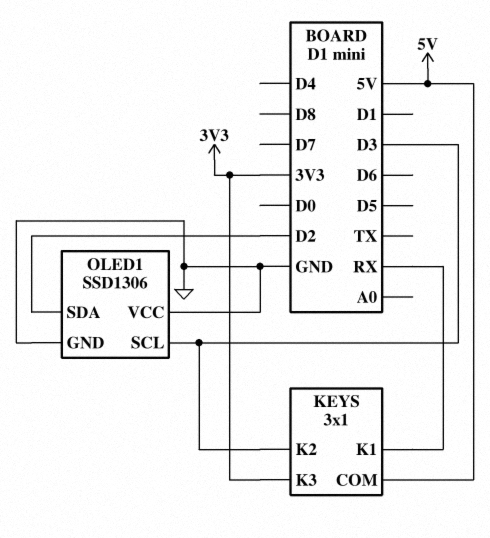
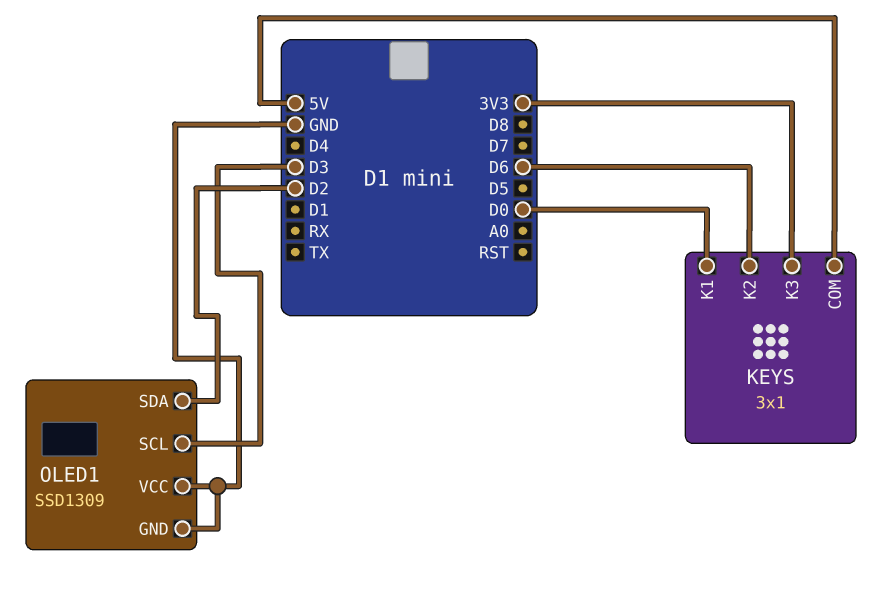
KEYS pin K1: RX -> D0
KEYS pin K2: D3 -> D6
OLED1: SSD1306 -> SSD1309

